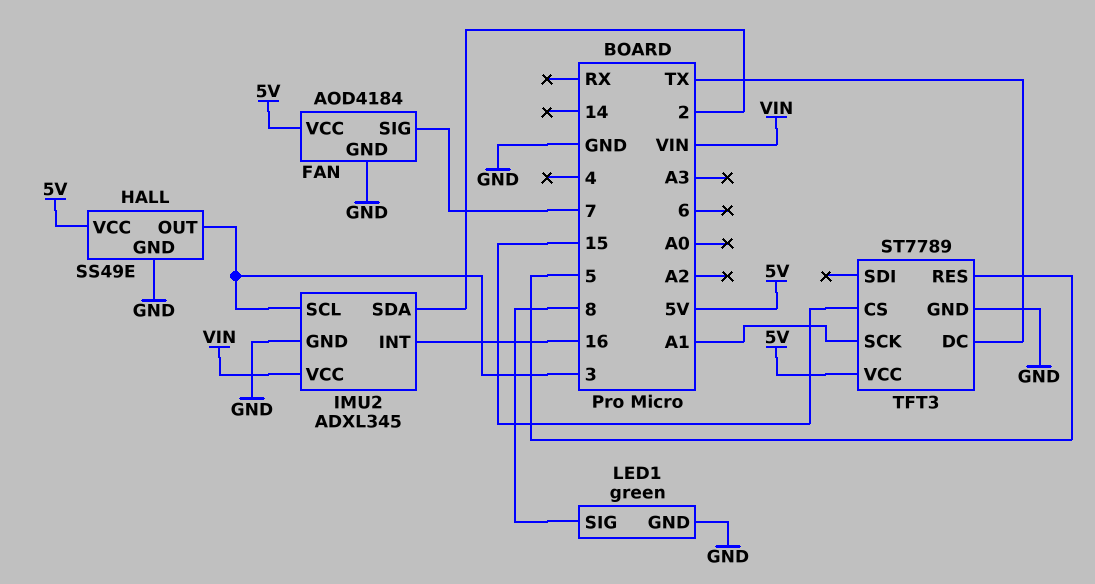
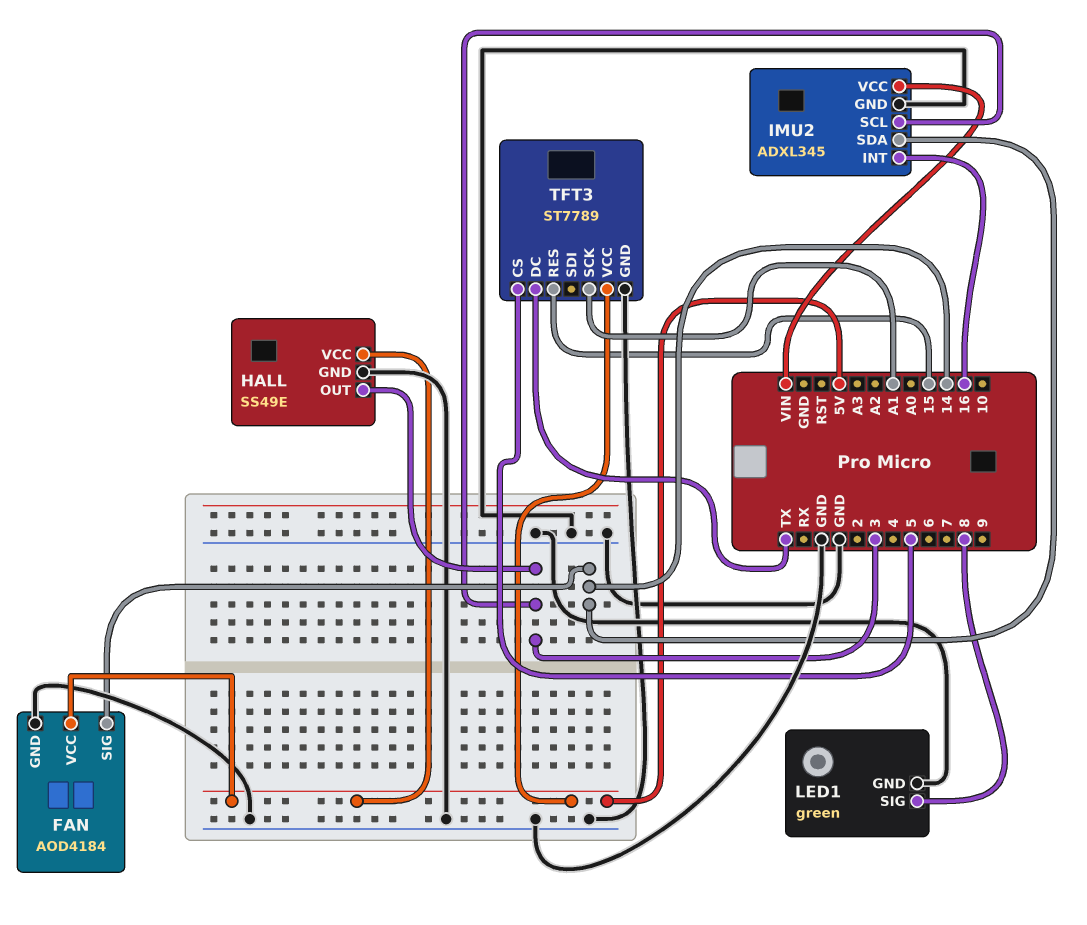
FAN pin SIG: 7 -> 14
IMU2 pin SDA: 2 -> 14
TFT3 pin CS: 15 -> 5
TFT3 pin RES: 5 -> 15

